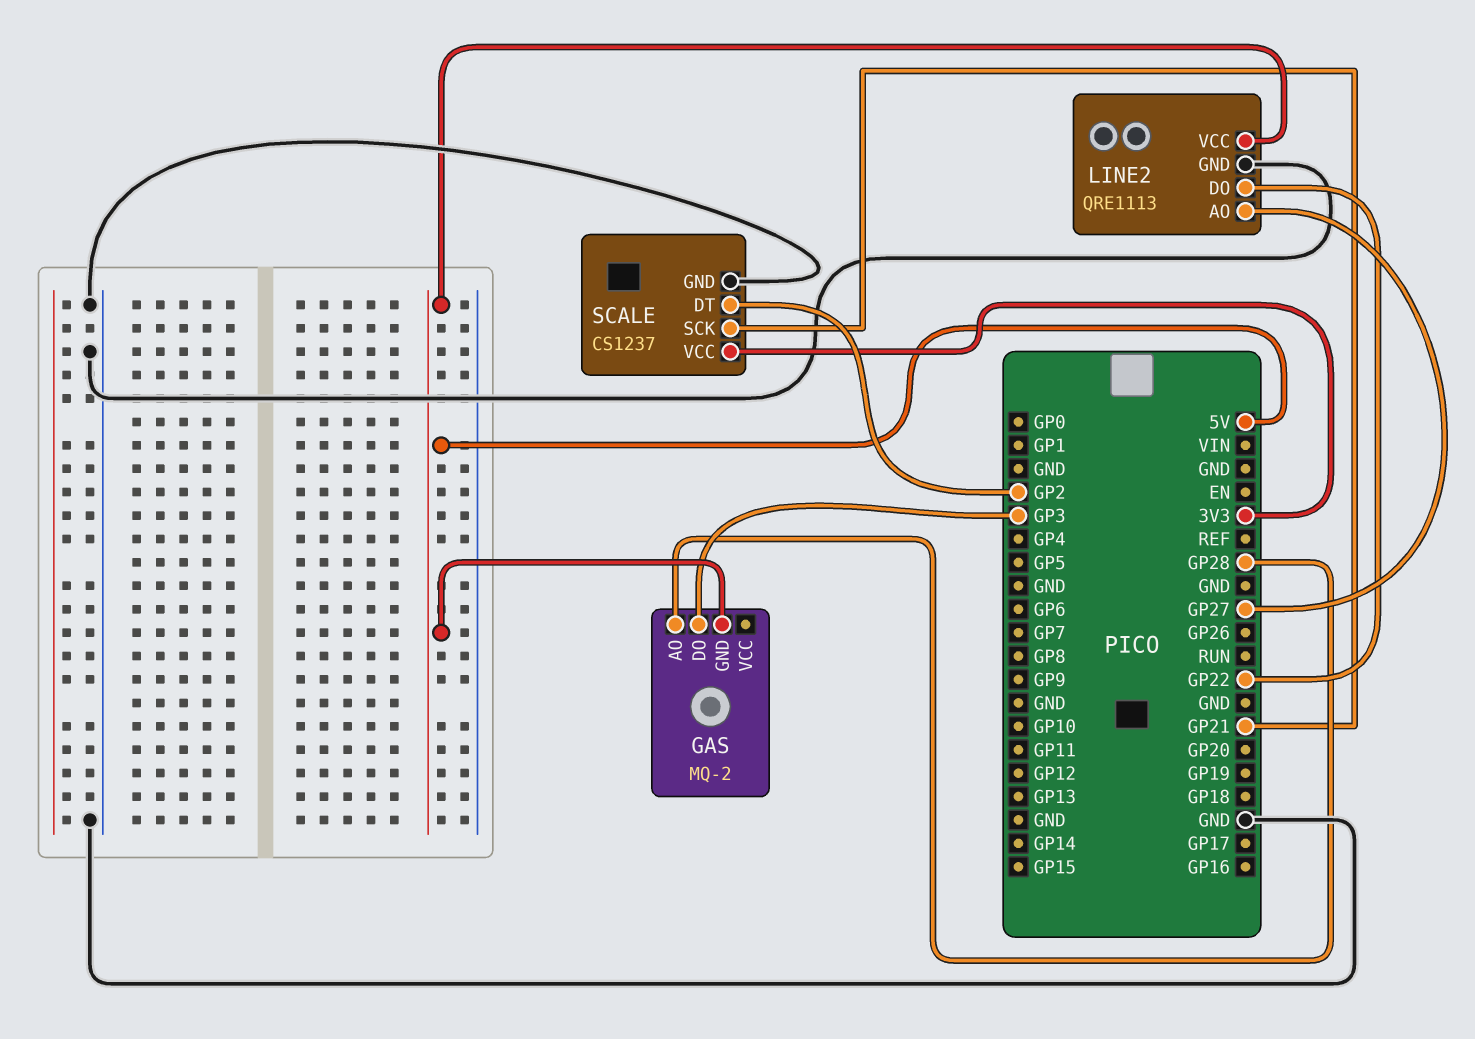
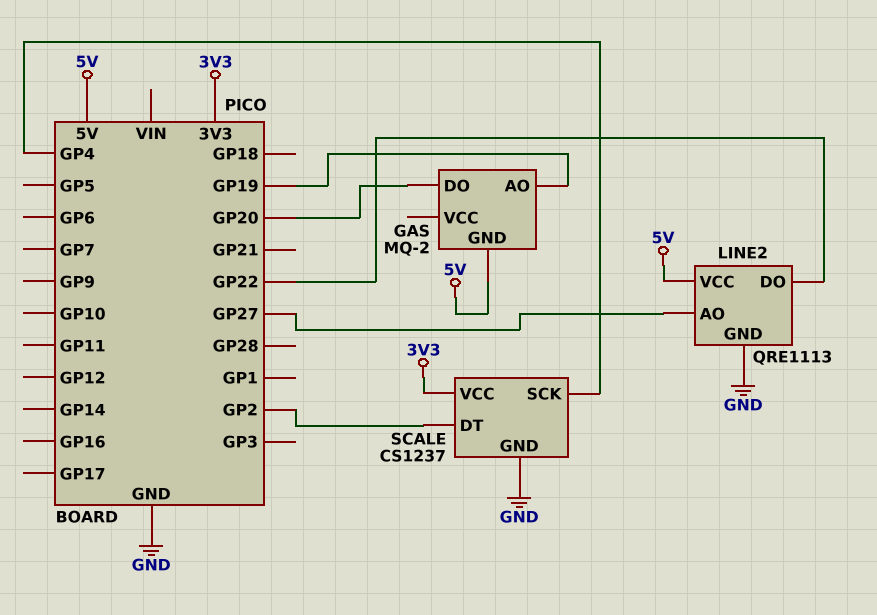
GAS pin AO: GP28 -> GP19
GAS pin DO: GP3 -> GP20
SCALE pin SCK: GP21 -> GP4

